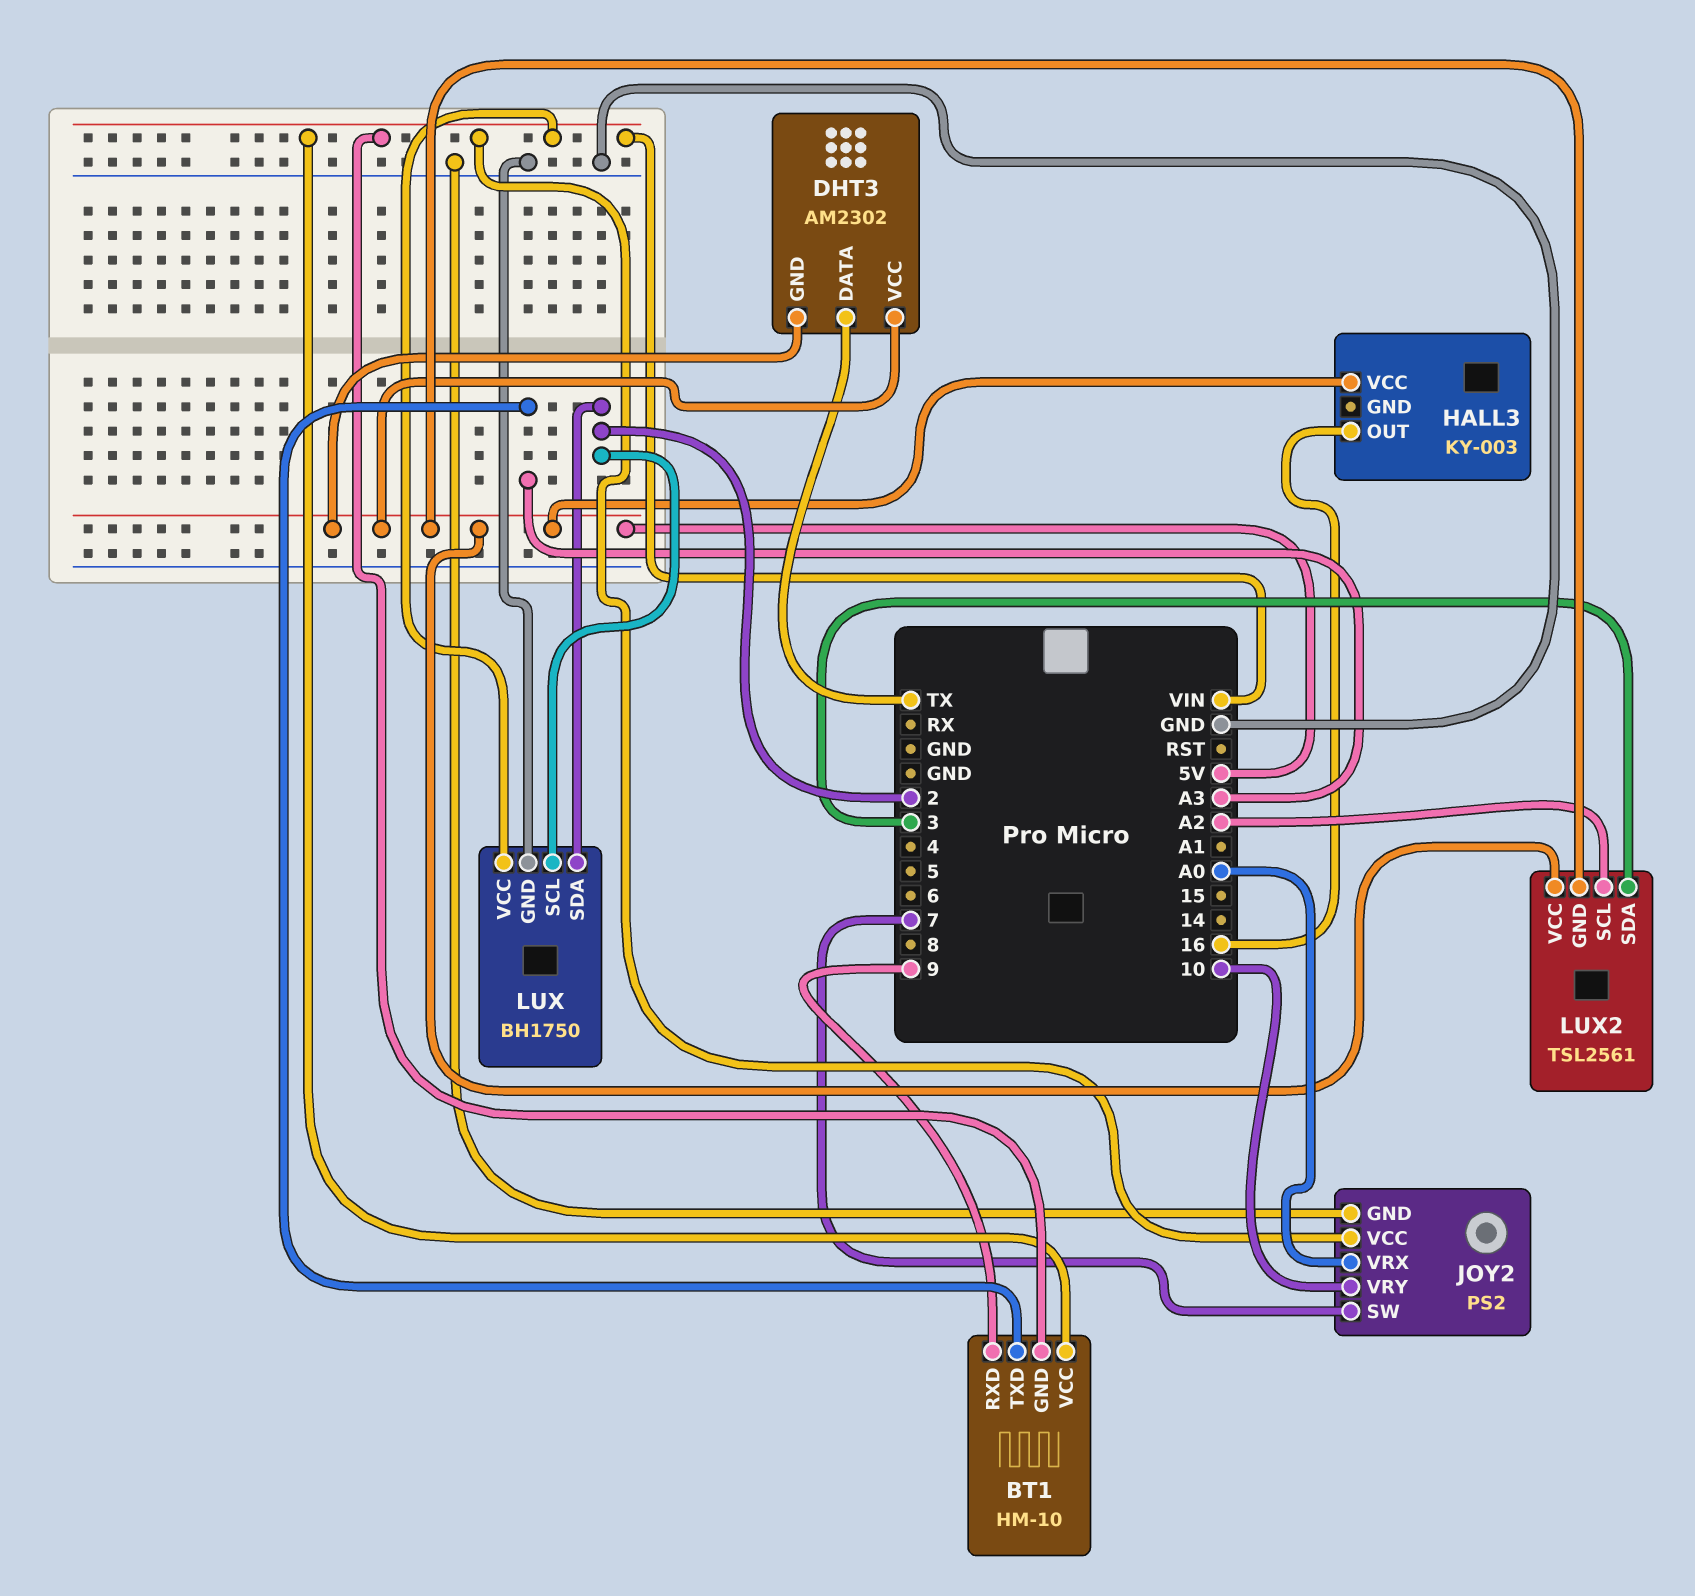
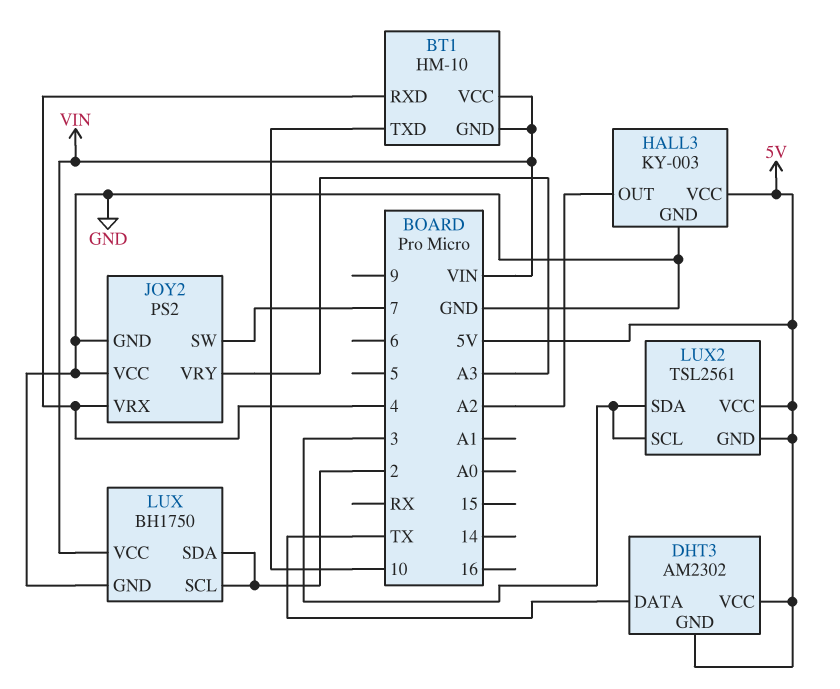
BT1 pin RXD: 9 -> 4
BT1 pin TXD: A3 -> 10
HALL3 pin GND: none -> GND
HALL3 pin OUT: 16 -> A2
JOY2 pin VCC: VIN -> GND
JOY2 pin VRX: A0 -> 4
JOY2 pin VRY: 10 -> A3
LUX2 pin SCL: A2 -> 3

